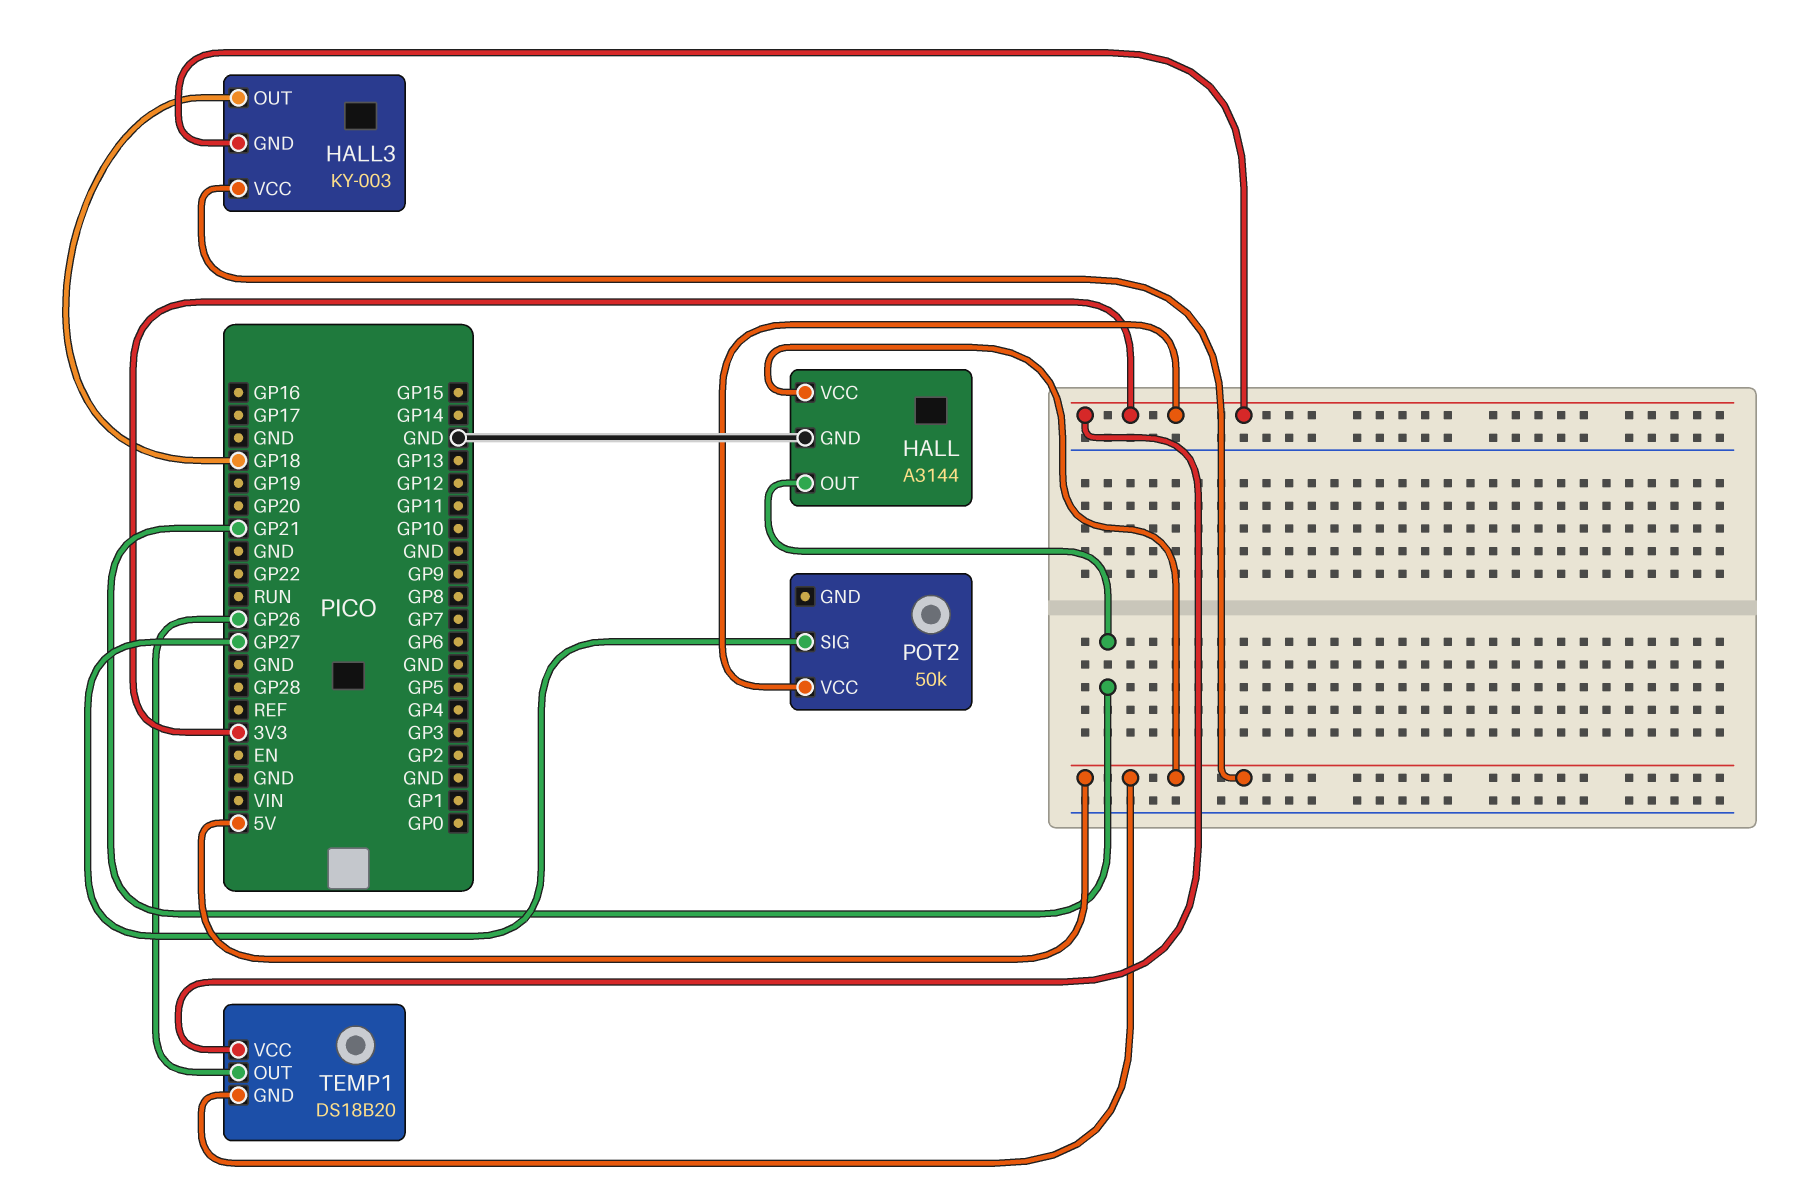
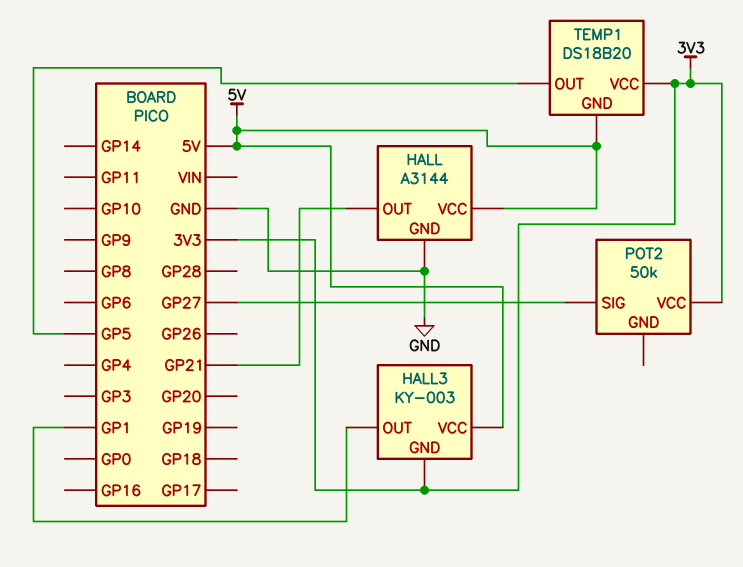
HALL3 pin OUT: GP18 -> GP1
TEMP1 pin OUT: GP26 -> GP5

